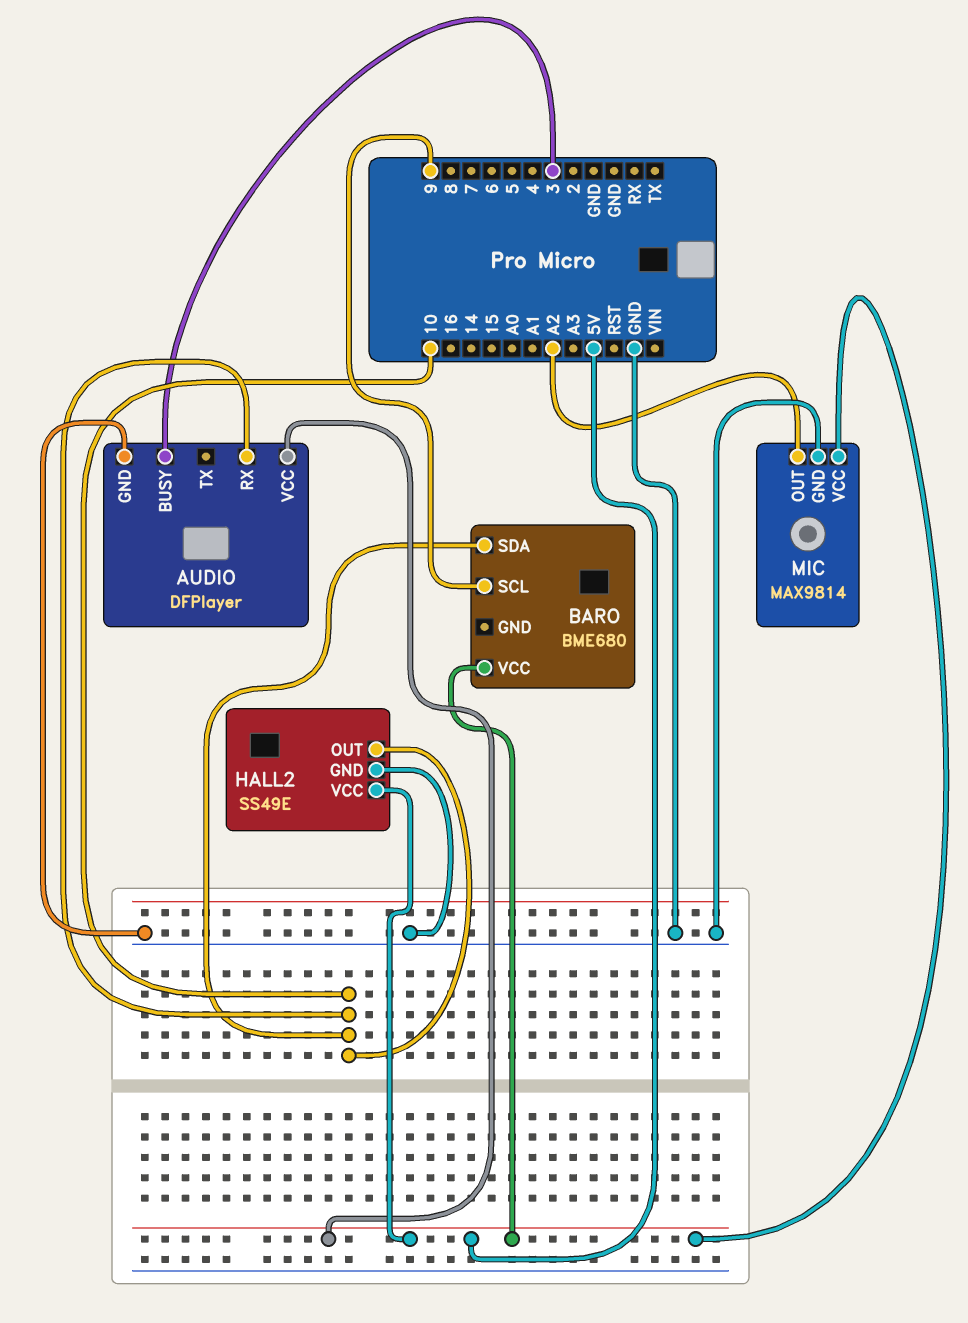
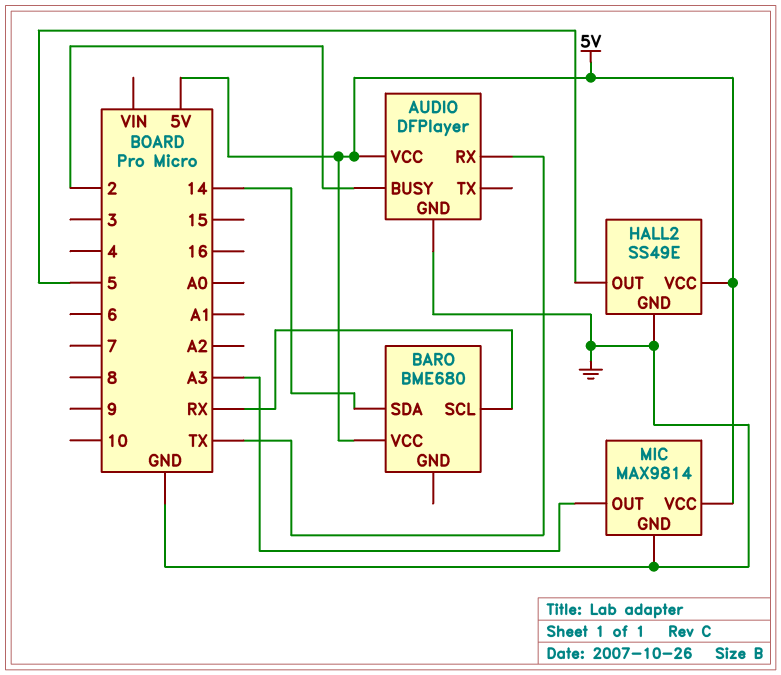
AUDIO pin BUSY: 3 -> 2
AUDIO pin RX: 10 -> TX
BARO pin SCL: 9 -> RX
BARO pin SDA: 10 -> 14
HALL2 pin OUT: 10 -> 5
MIC pin OUT: A2 -> A3

